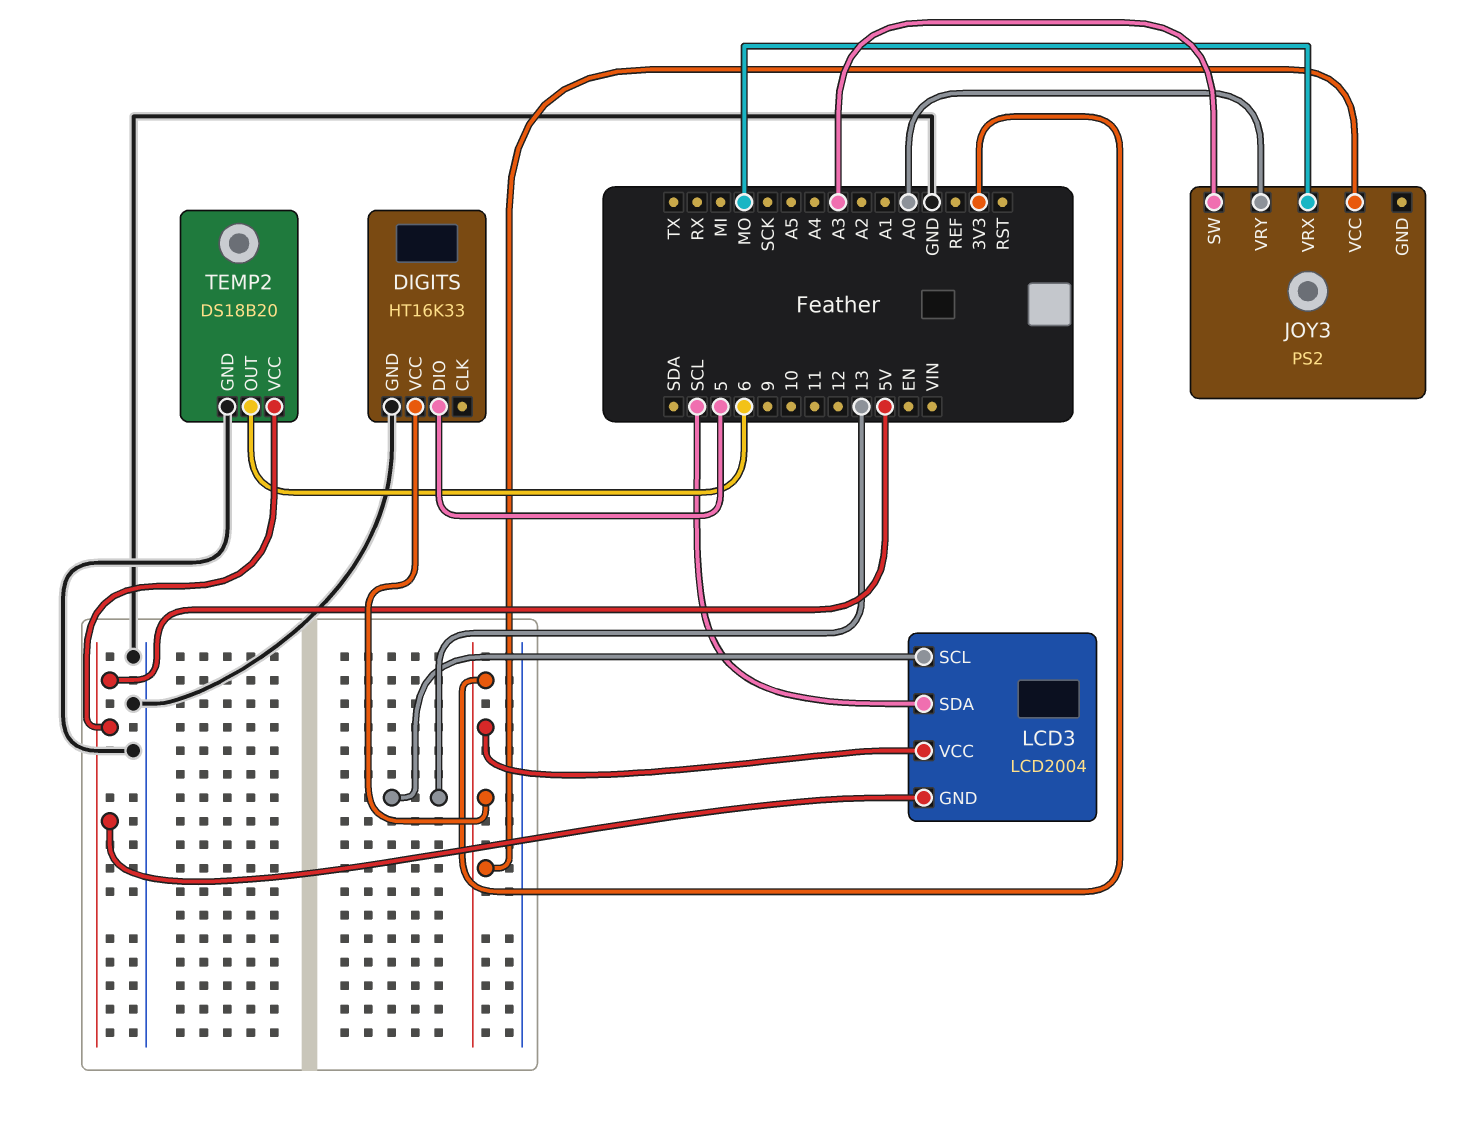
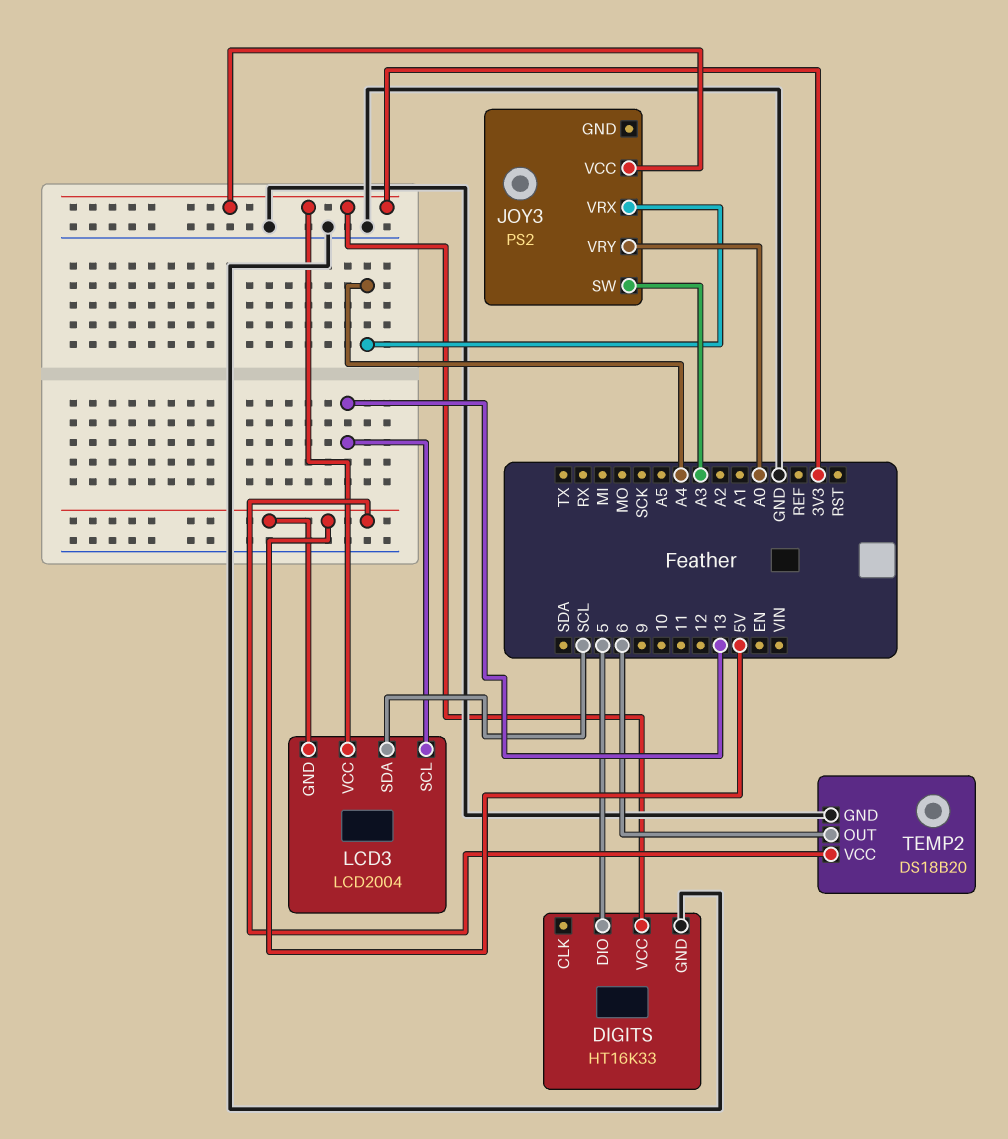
JOY3 pin VRX: MO -> A4

